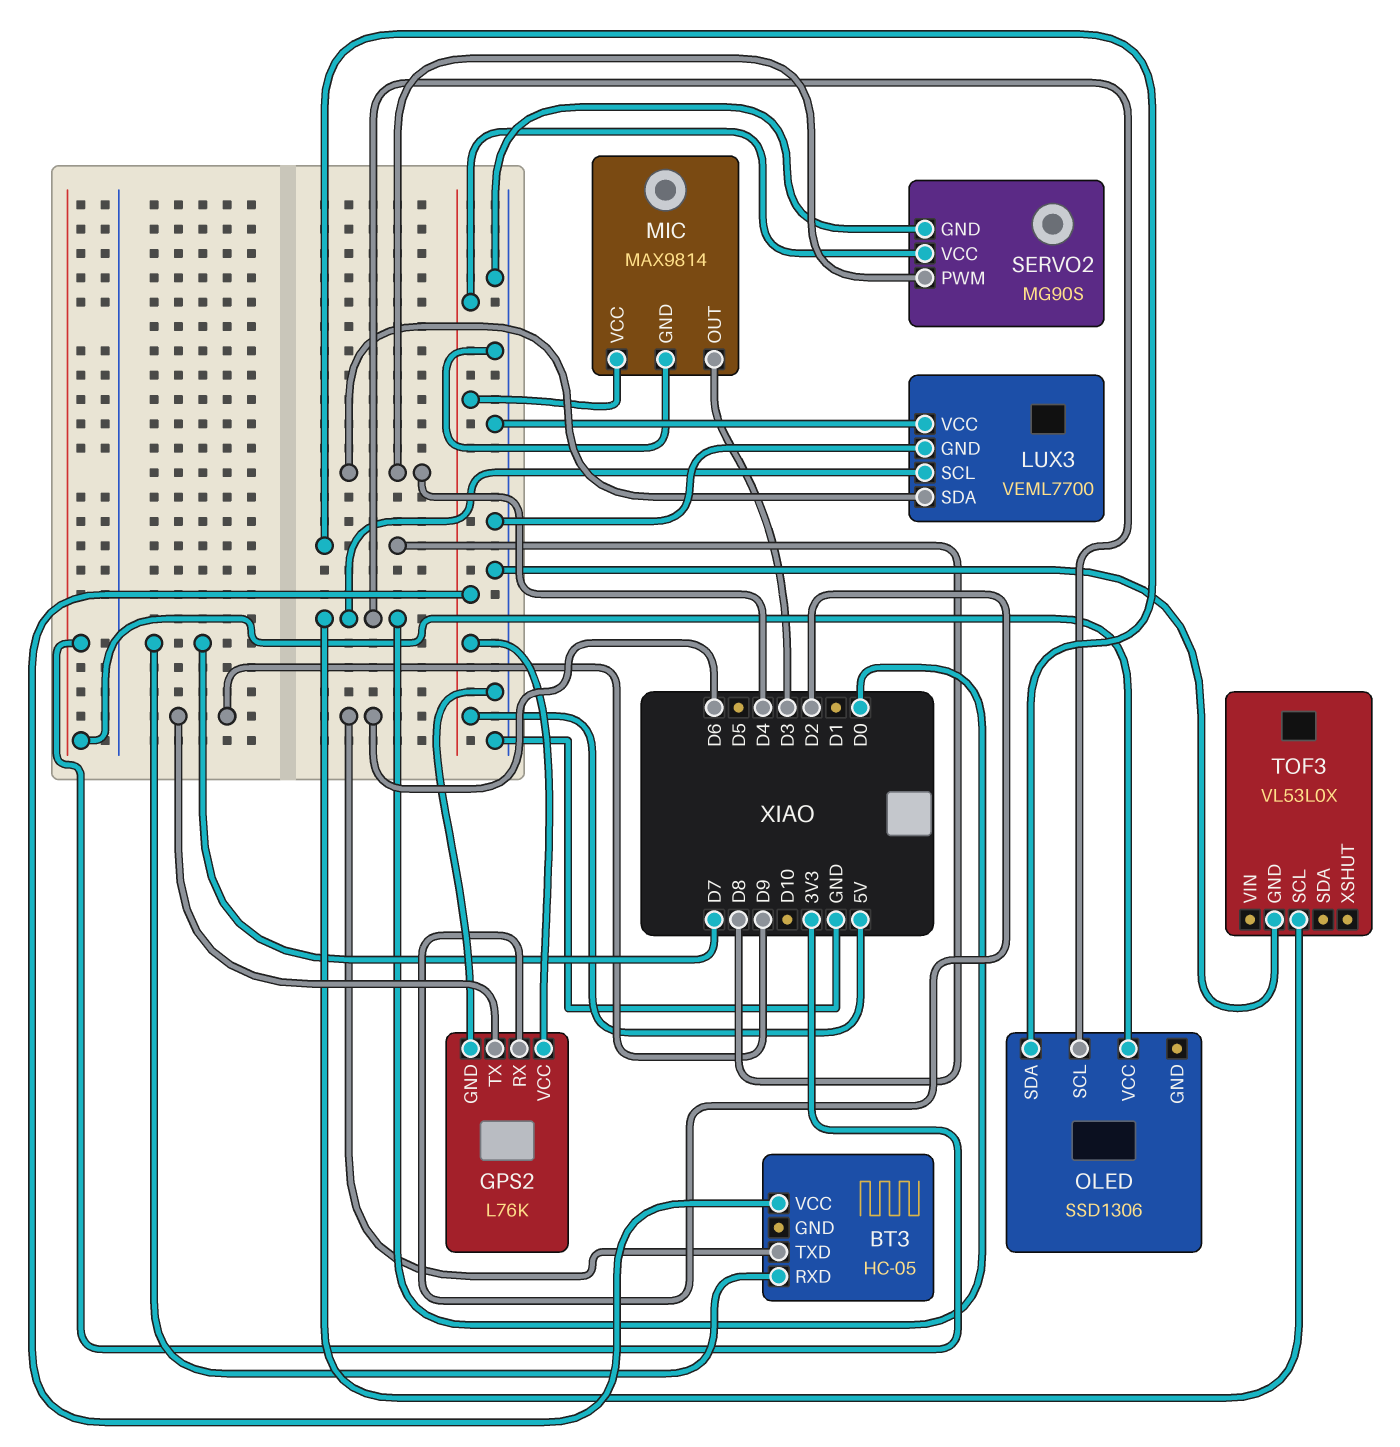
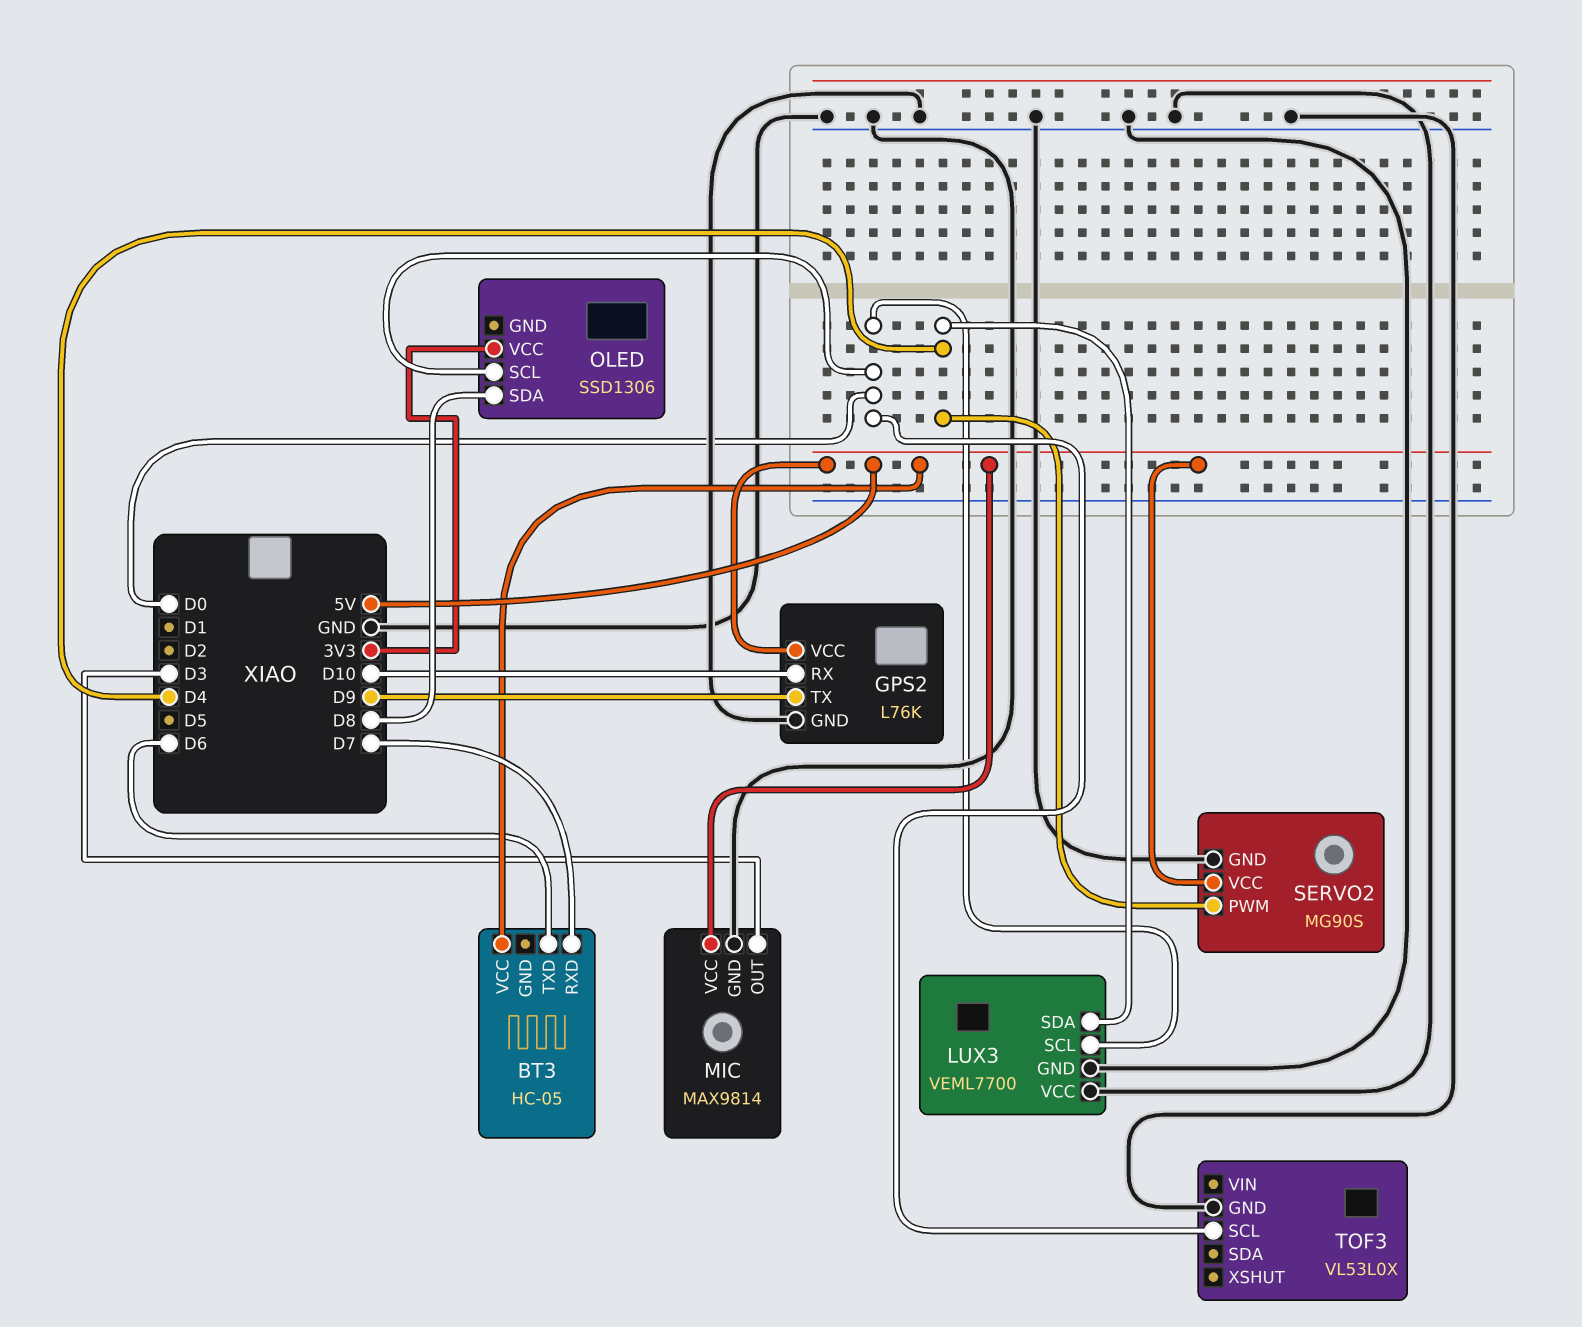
GPS2 pin RX: D2 -> D10

